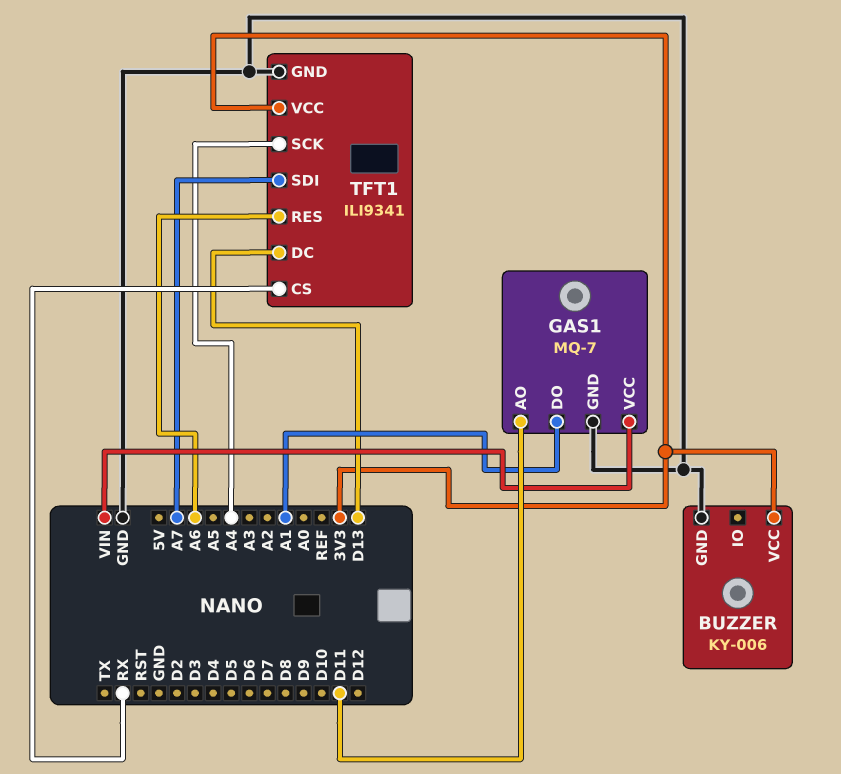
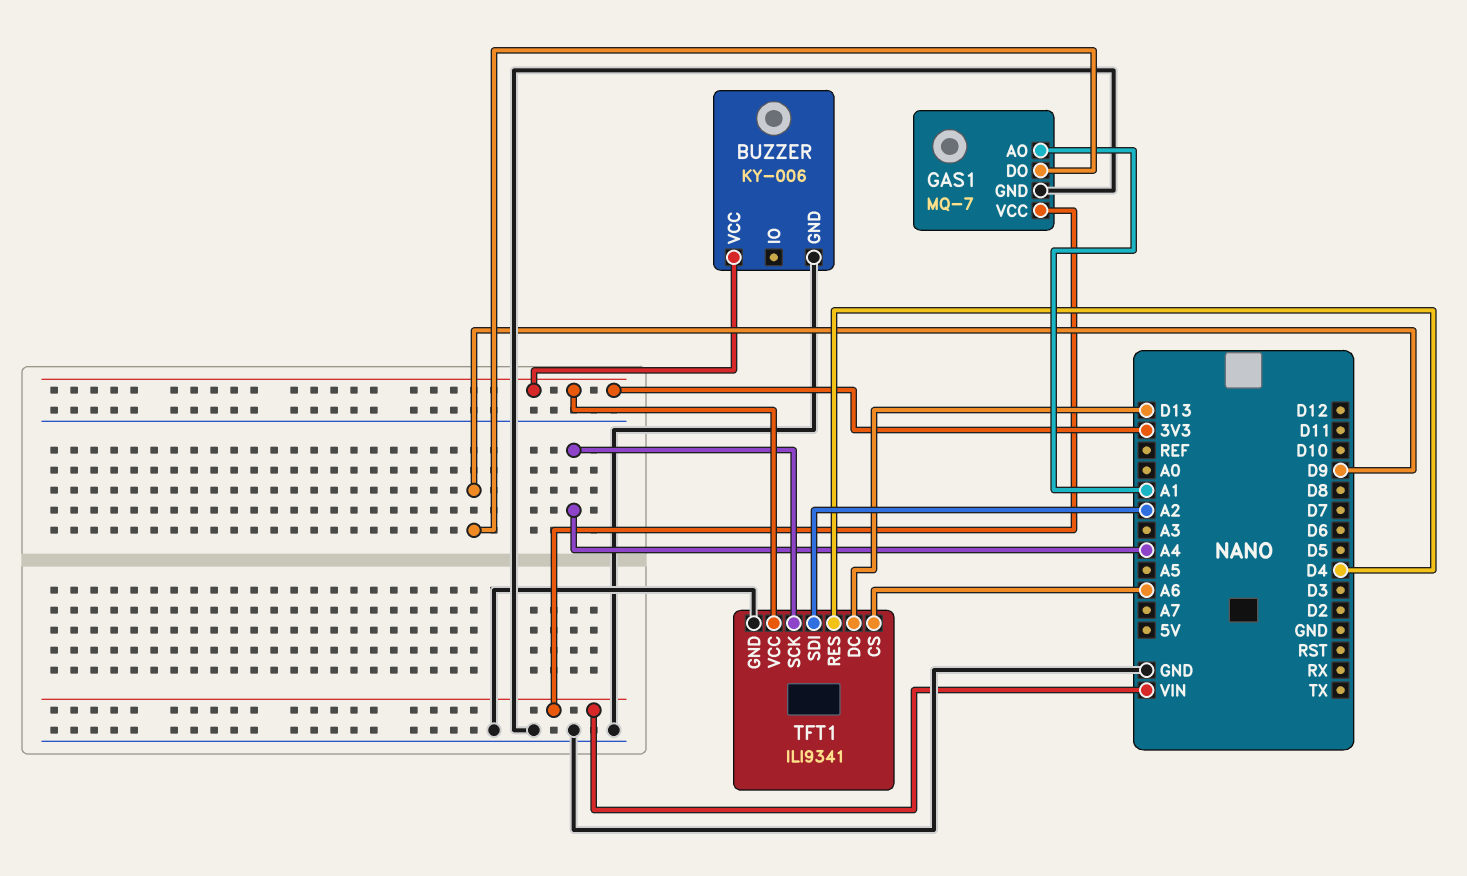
GAS1 pin AO: D11 -> A1
GAS1 pin DO: A1 -> D9
TFT1 pin CS: RX -> A6
TFT1 pin RES: A6 -> D4
TFT1 pin SDI: A7 -> A2

